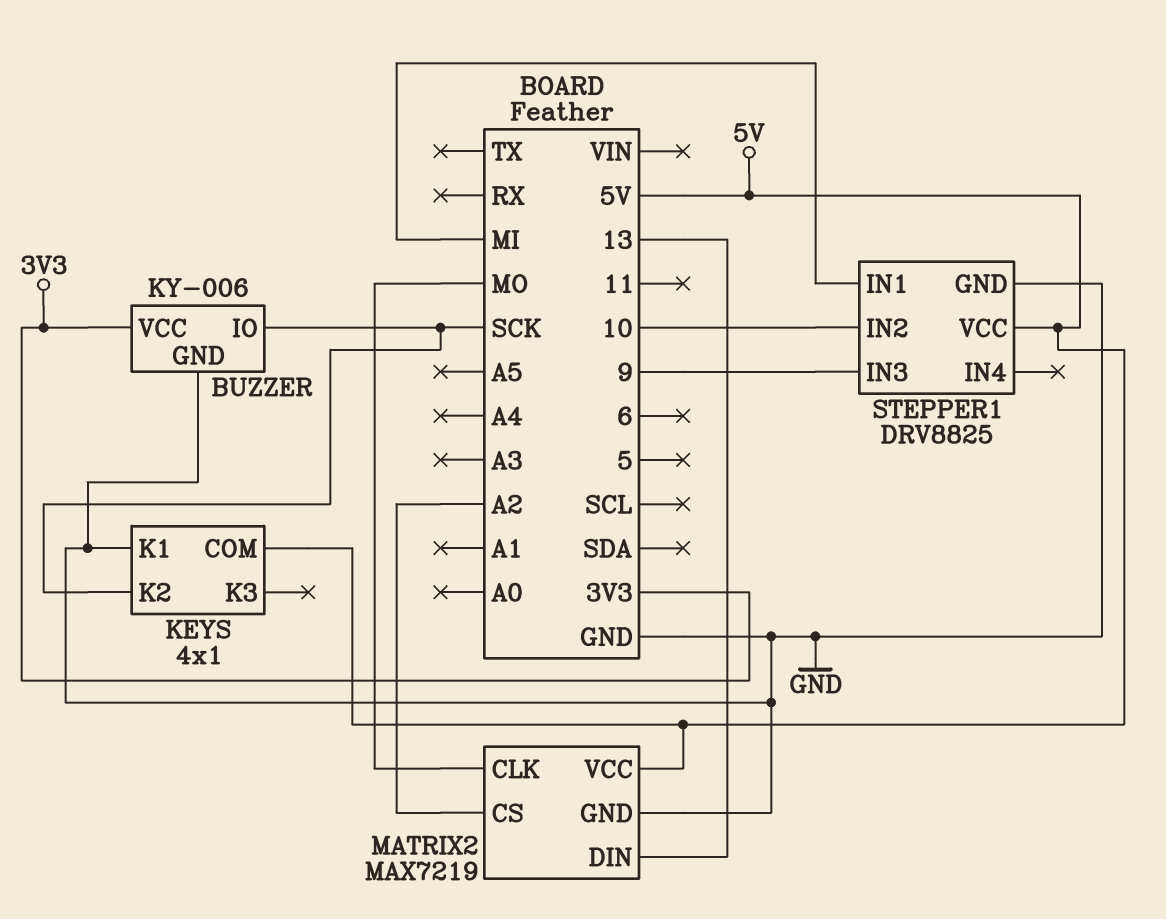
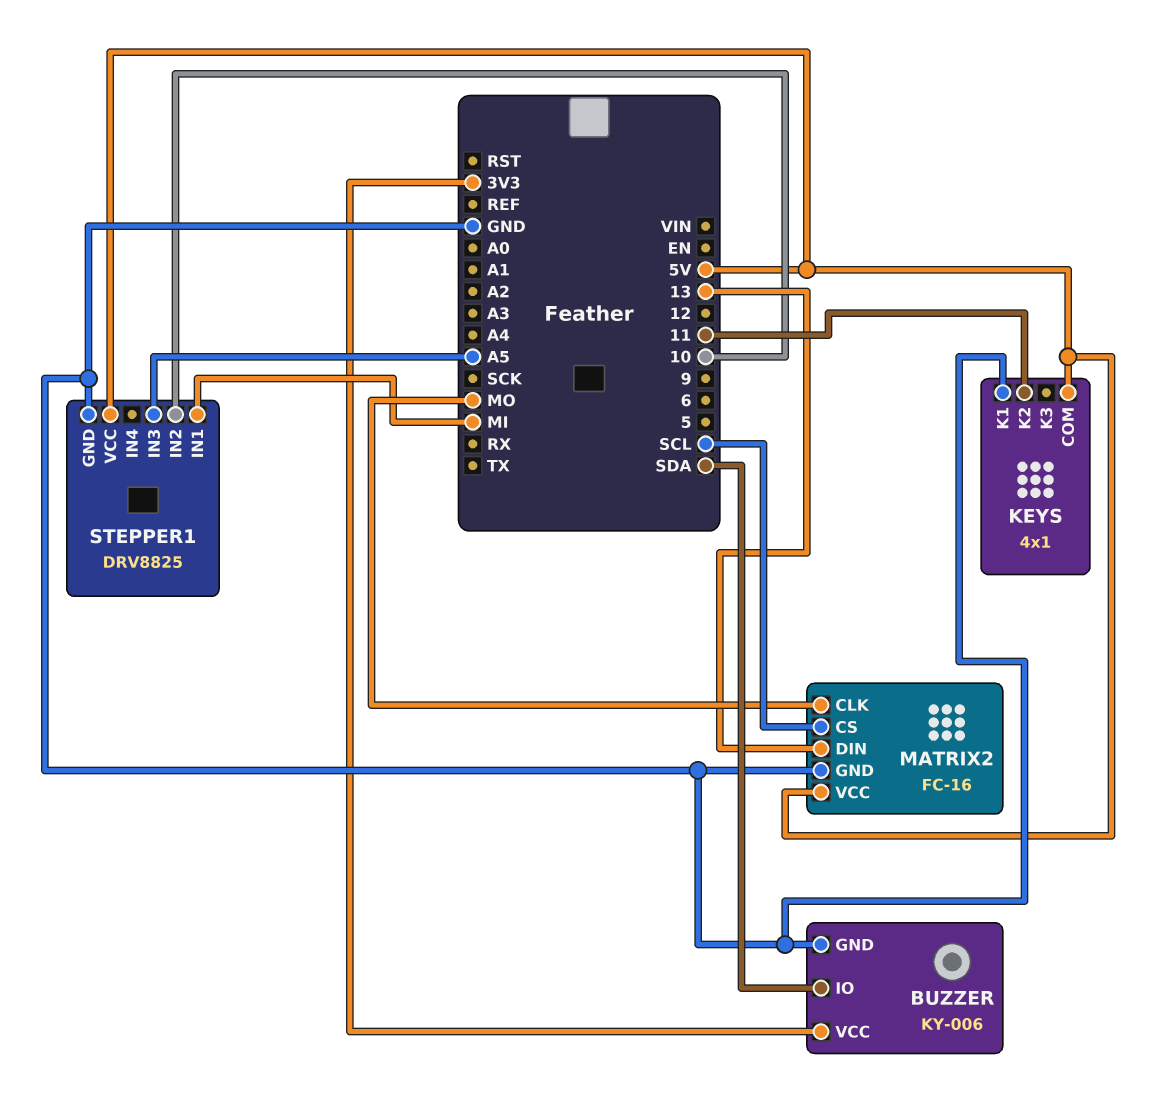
BUZZER pin IO: SCK -> SDA
KEYS pin K2: SCK -> 11
MATRIX2: MAX7219 -> FC-16
MATRIX2 pin CS: A2 -> SCL
STEPPER1 pin IN3: 9 -> A5

